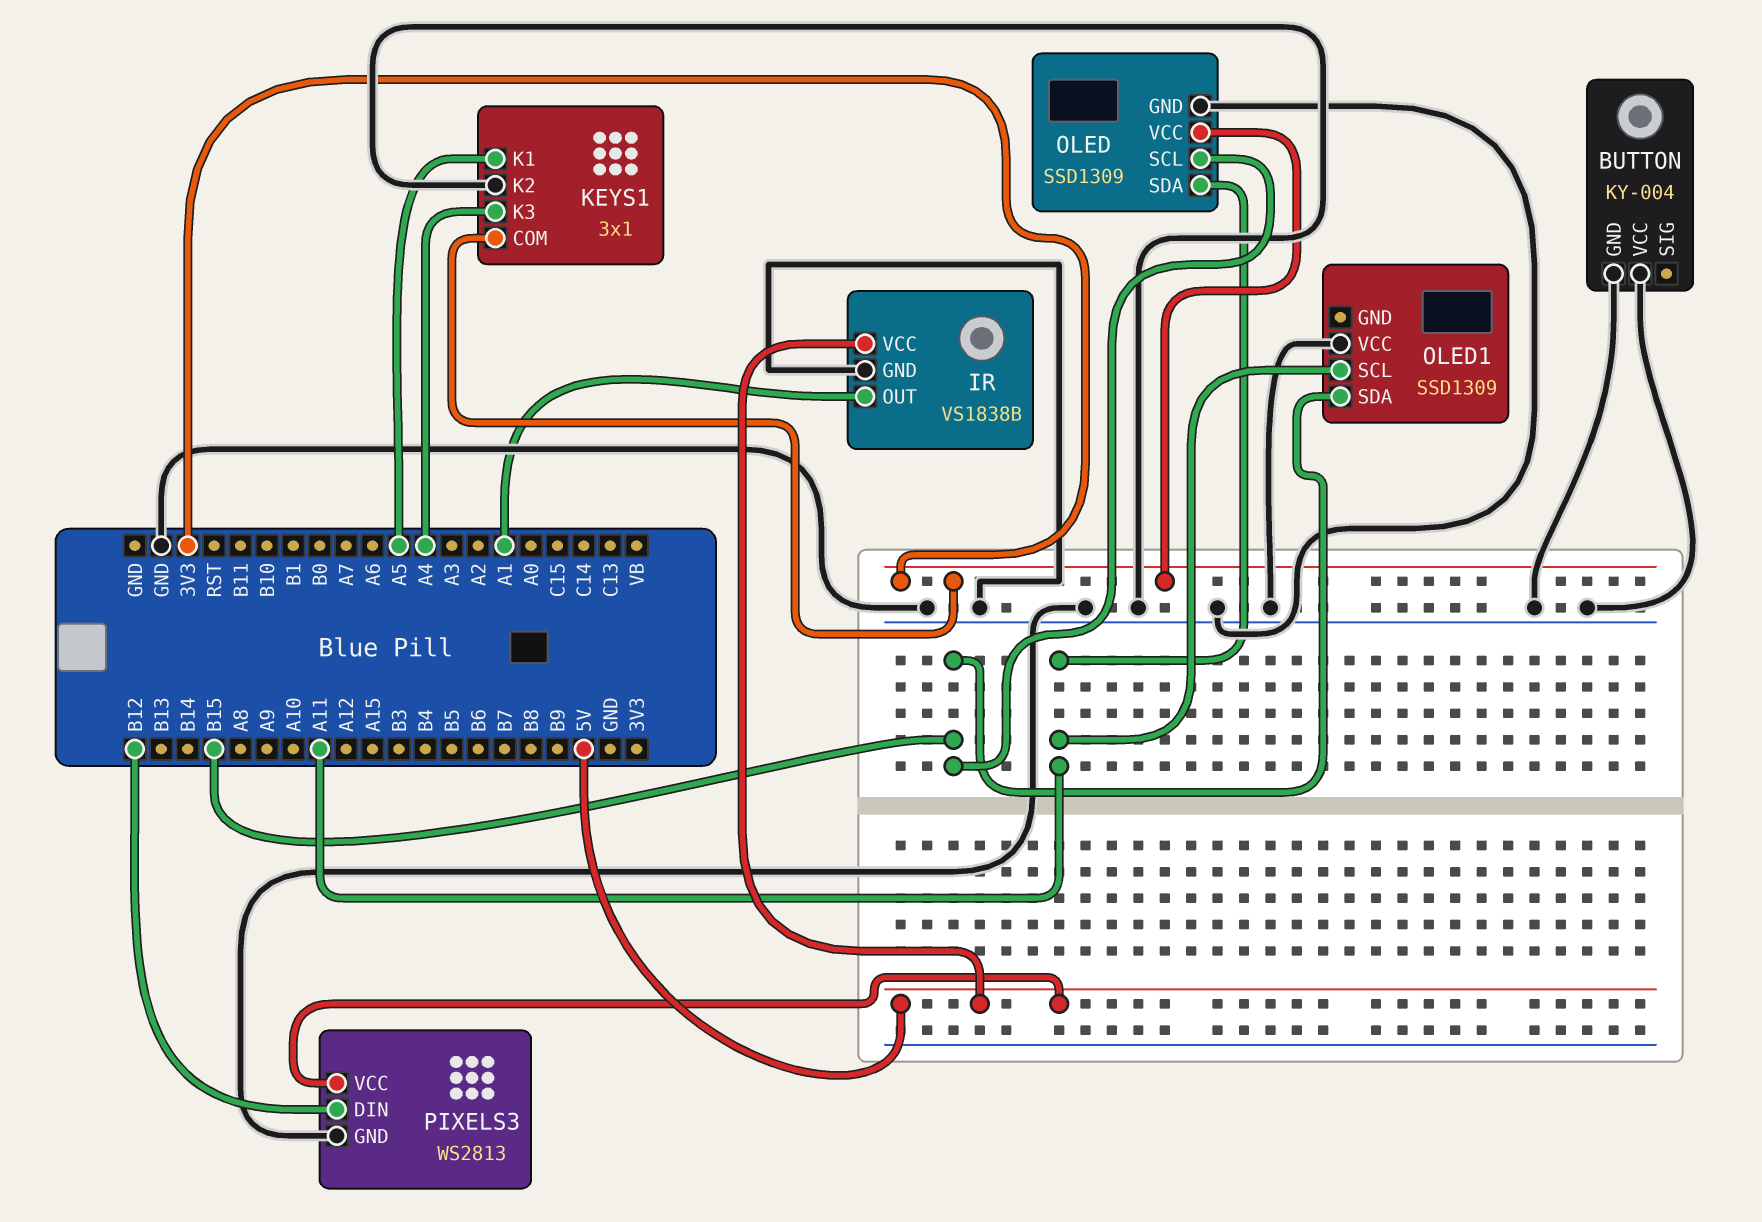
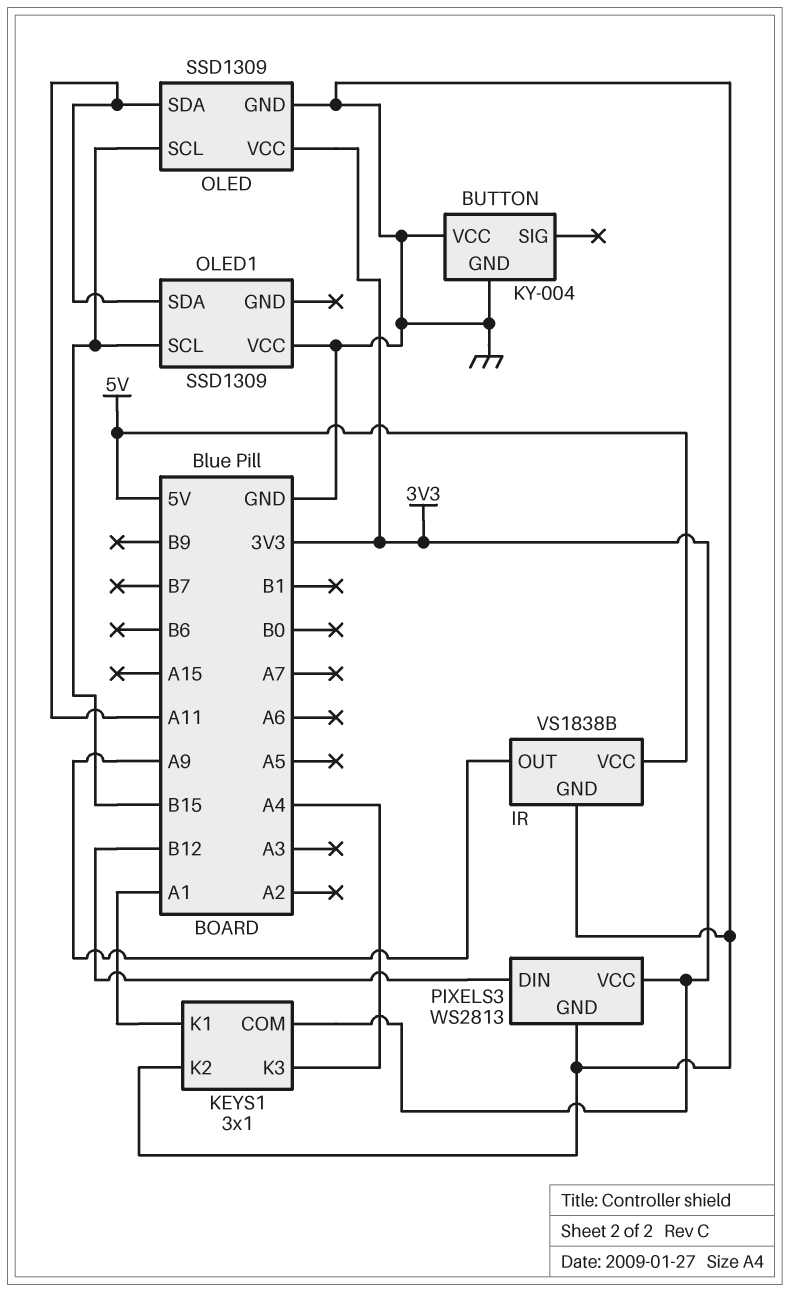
IR pin OUT: A1 -> A9
KEYS1 pin K1: A5 -> A1
OLED1 pin SCL: A11 -> B15
OLED1 pin SDA: B15 -> A11
PIXELS3 pin VCC: 5V -> 3V3

